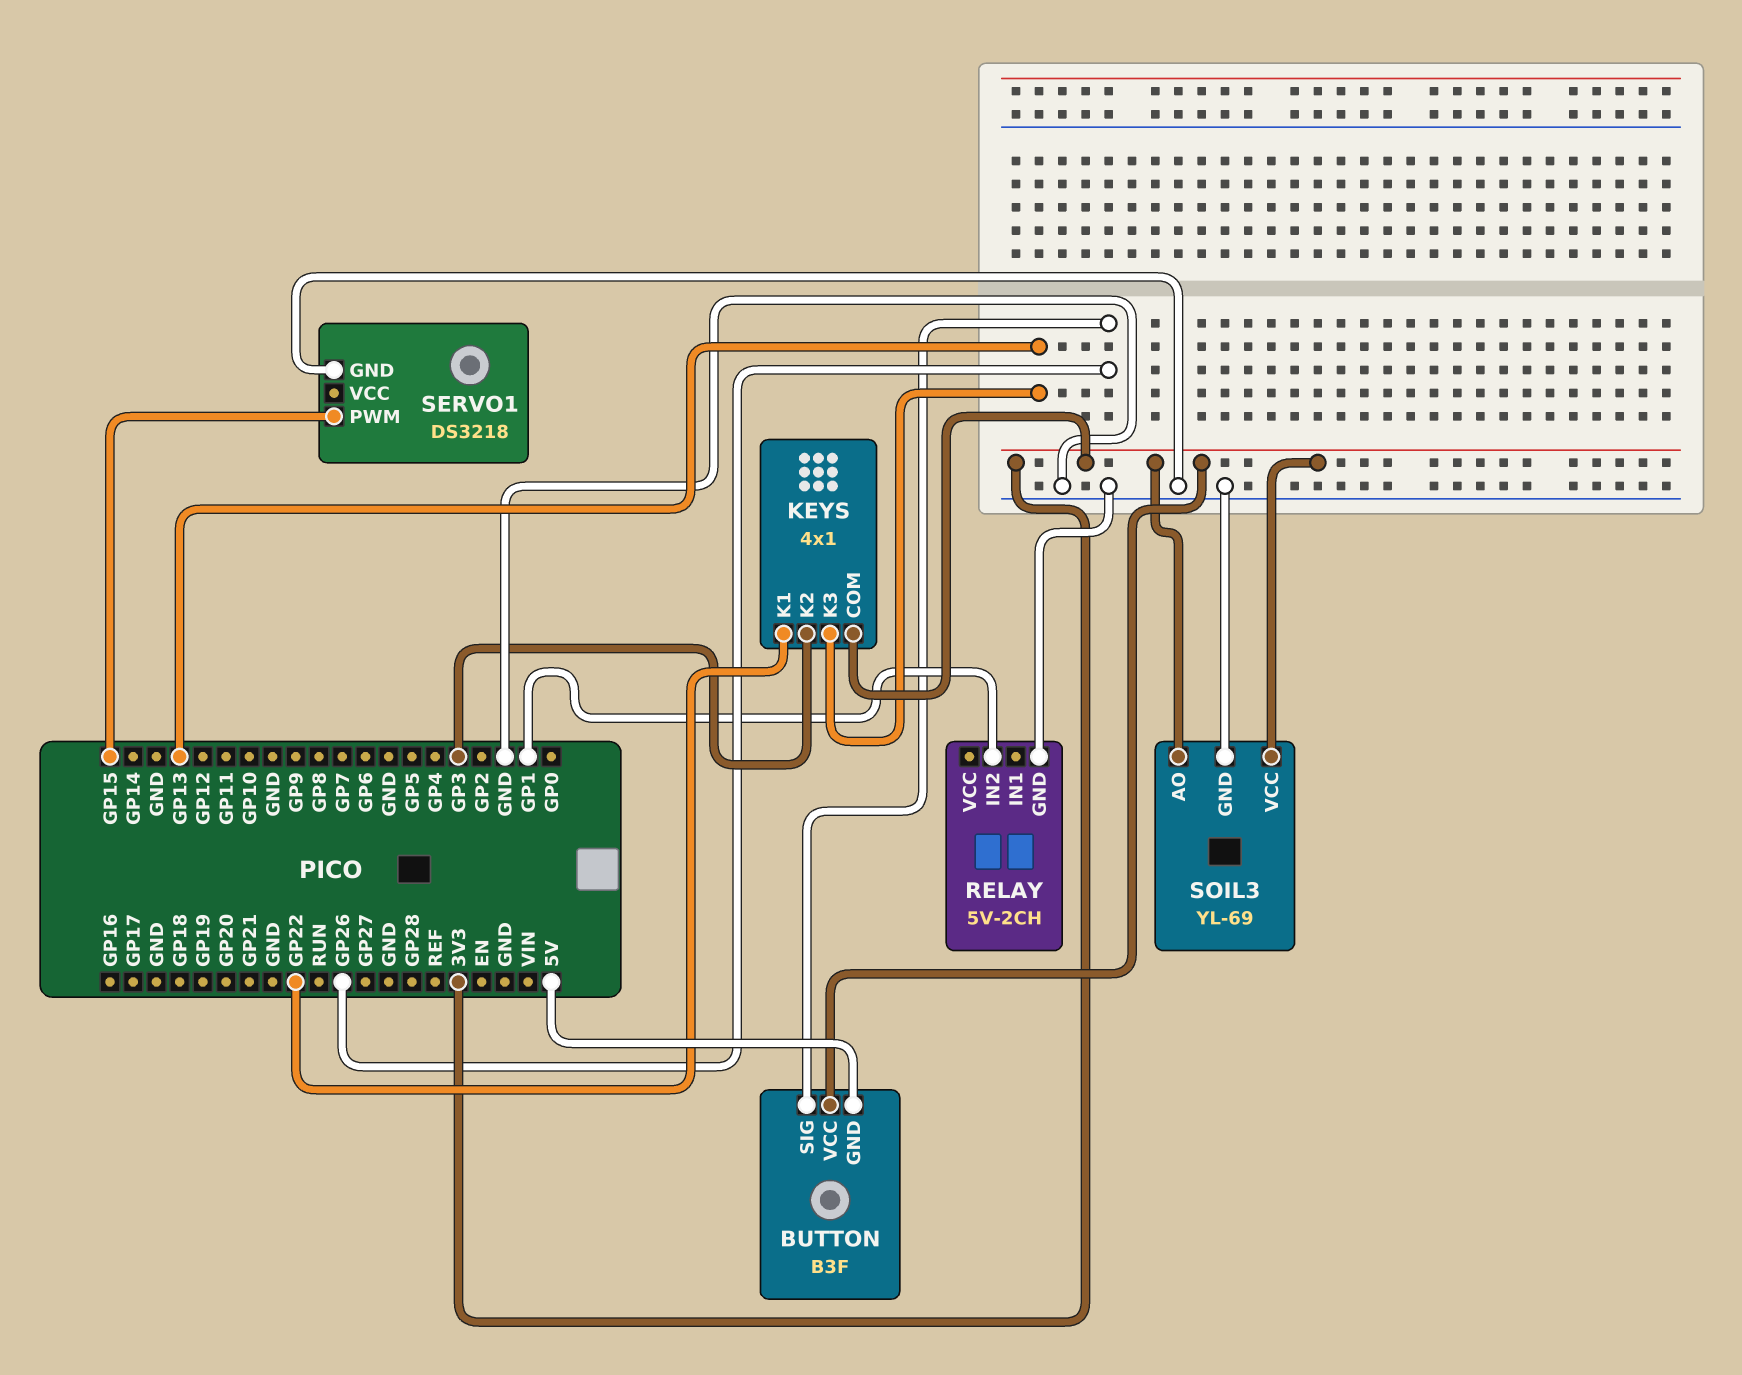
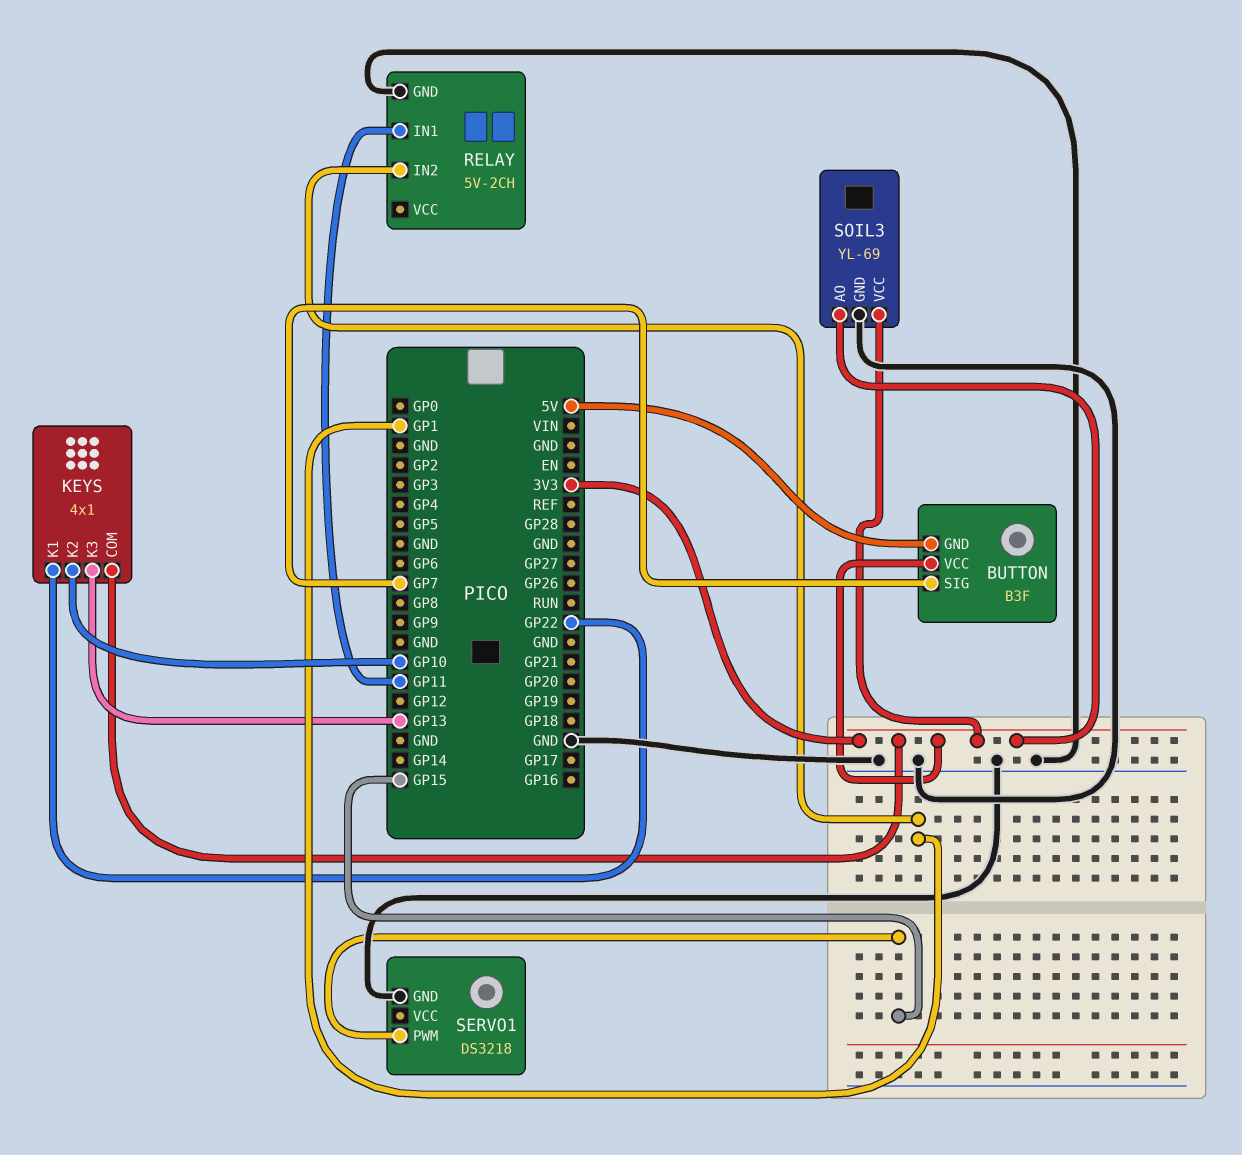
BUTTON pin SIG: GP26 -> GP7
KEYS pin K2: GP3 -> GP10
RELAY pin IN1: none -> GP11

